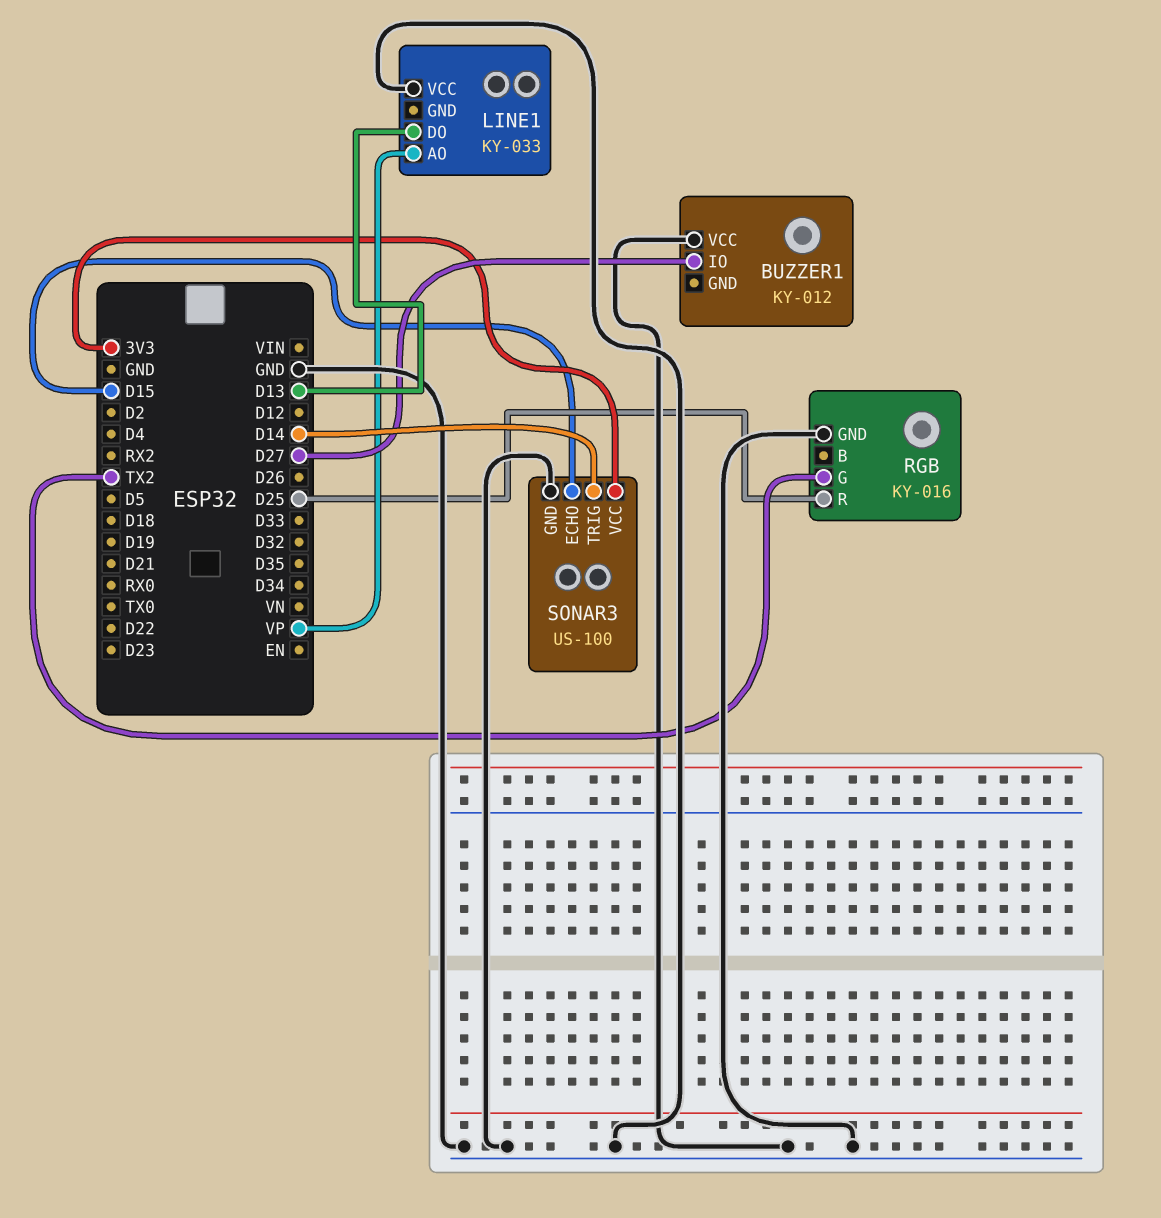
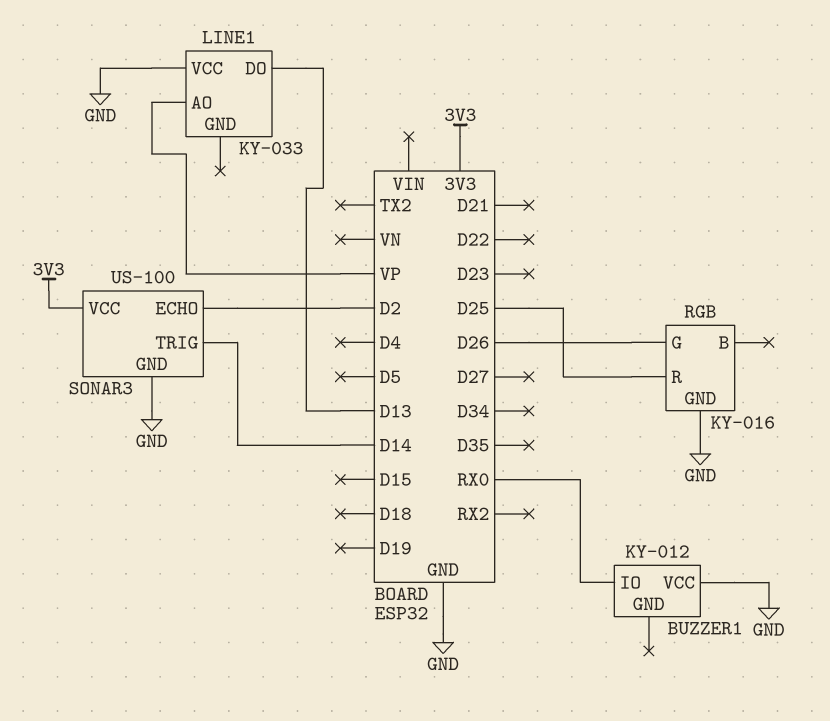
BUZZER1 pin IO: D27 -> RX0
RGB pin G: TX2 -> D26
SONAR3 pin ECHO: D15 -> D2

